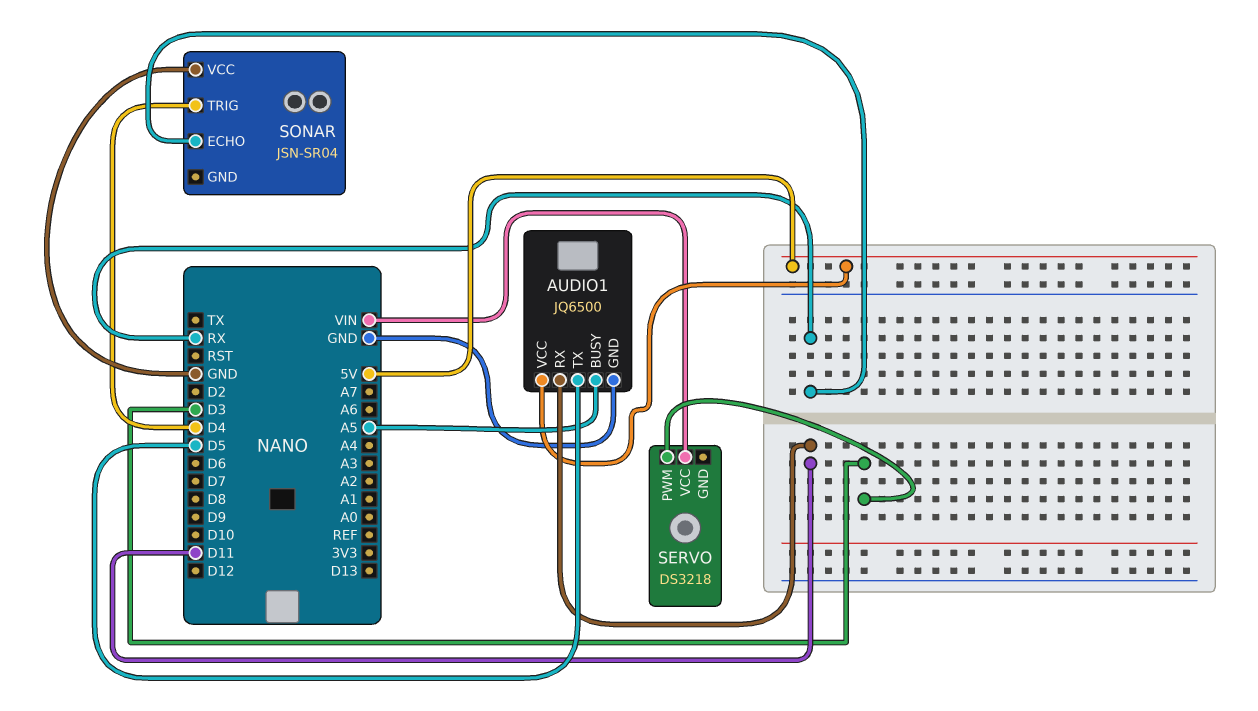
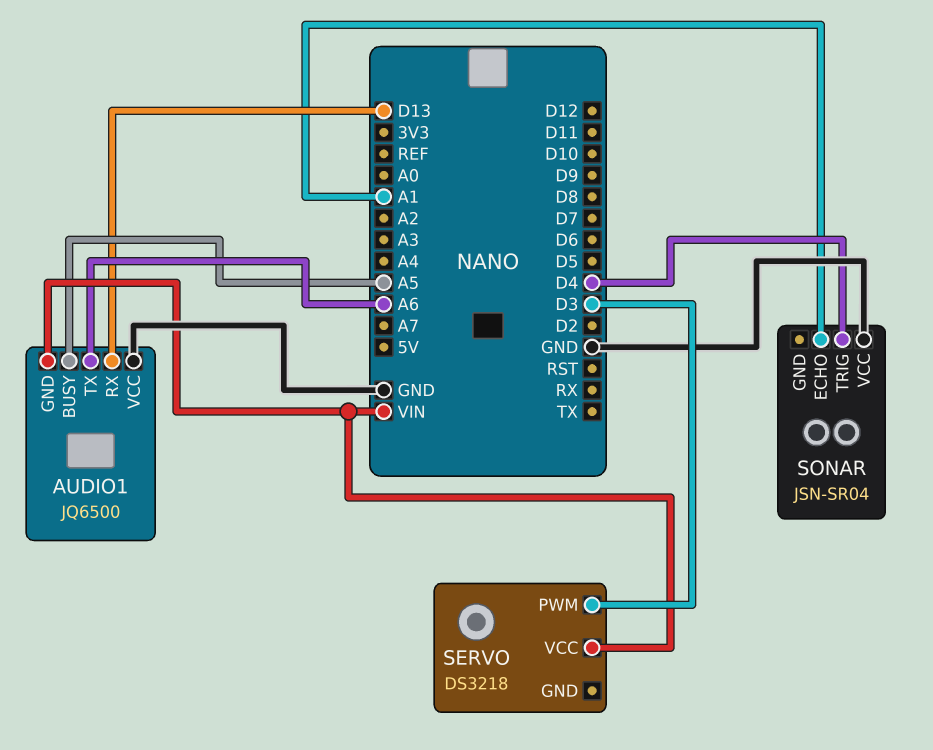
AUDIO1 pin GND: GND -> VIN
AUDIO1 pin RX: D11 -> D13
AUDIO1 pin TX: D5 -> A6
AUDIO1 pin VCC: 5V -> GND
SONAR pin ECHO: RX -> A1

